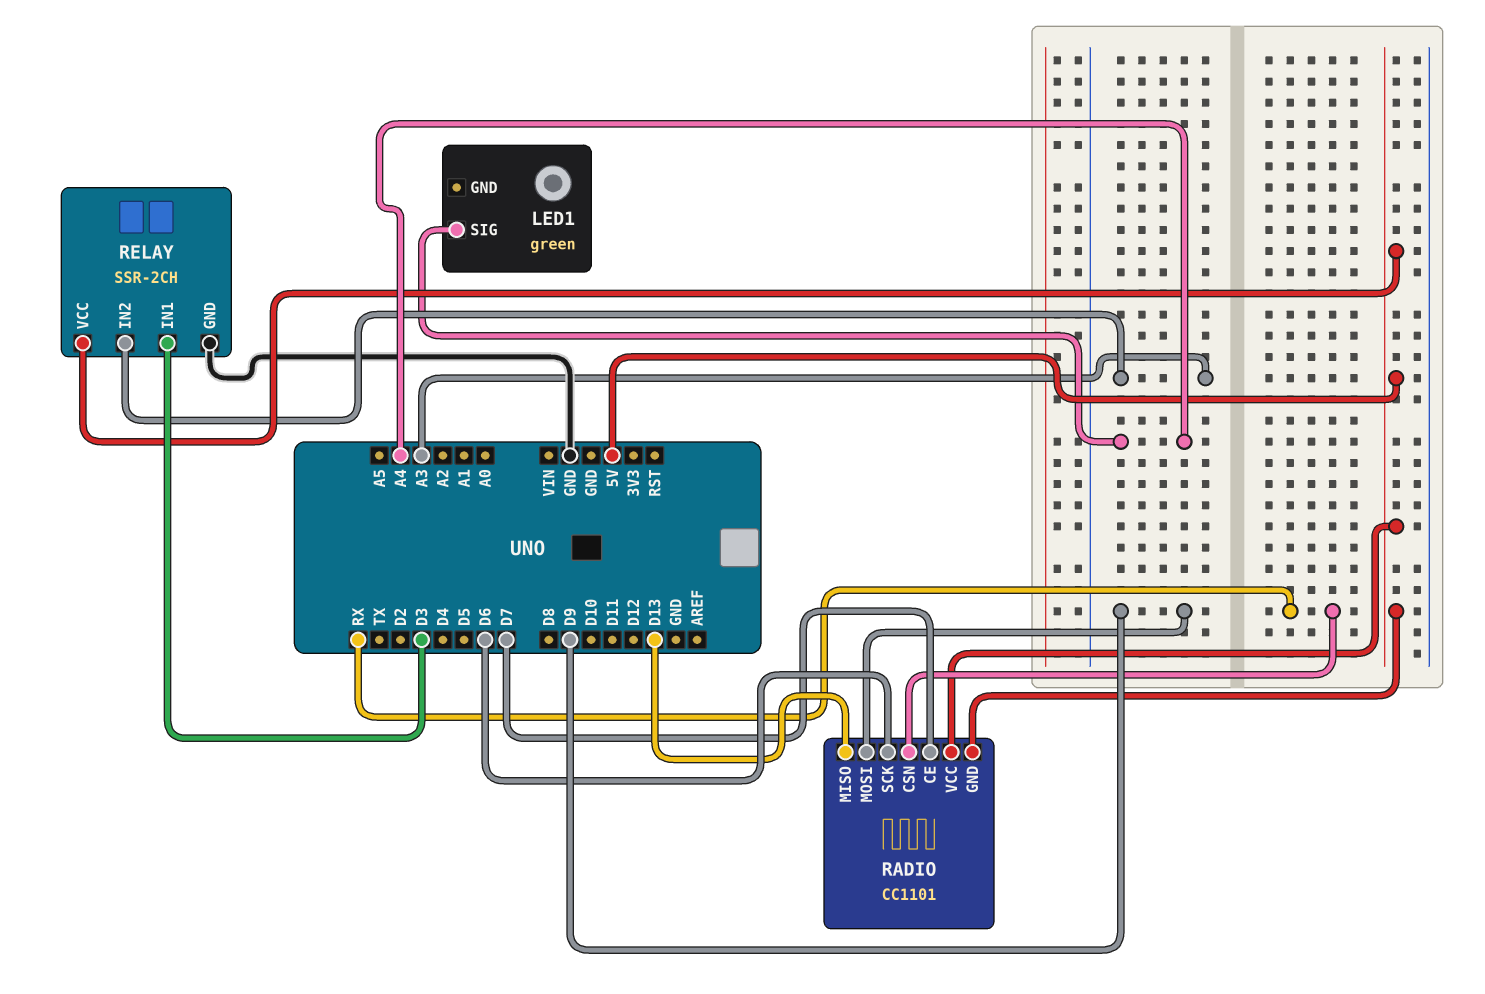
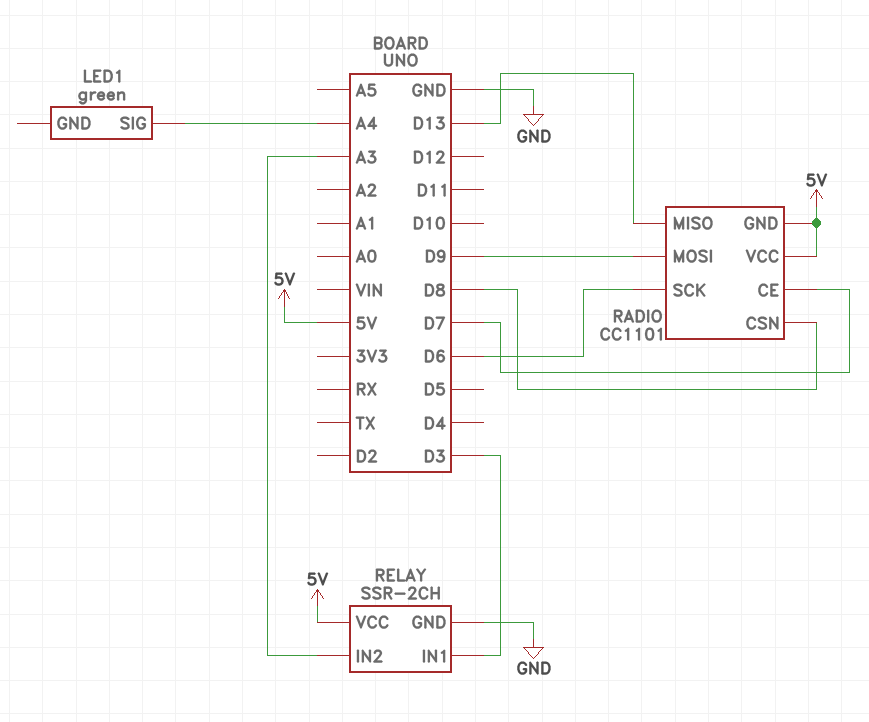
RADIO pin CSN: RX -> D8

